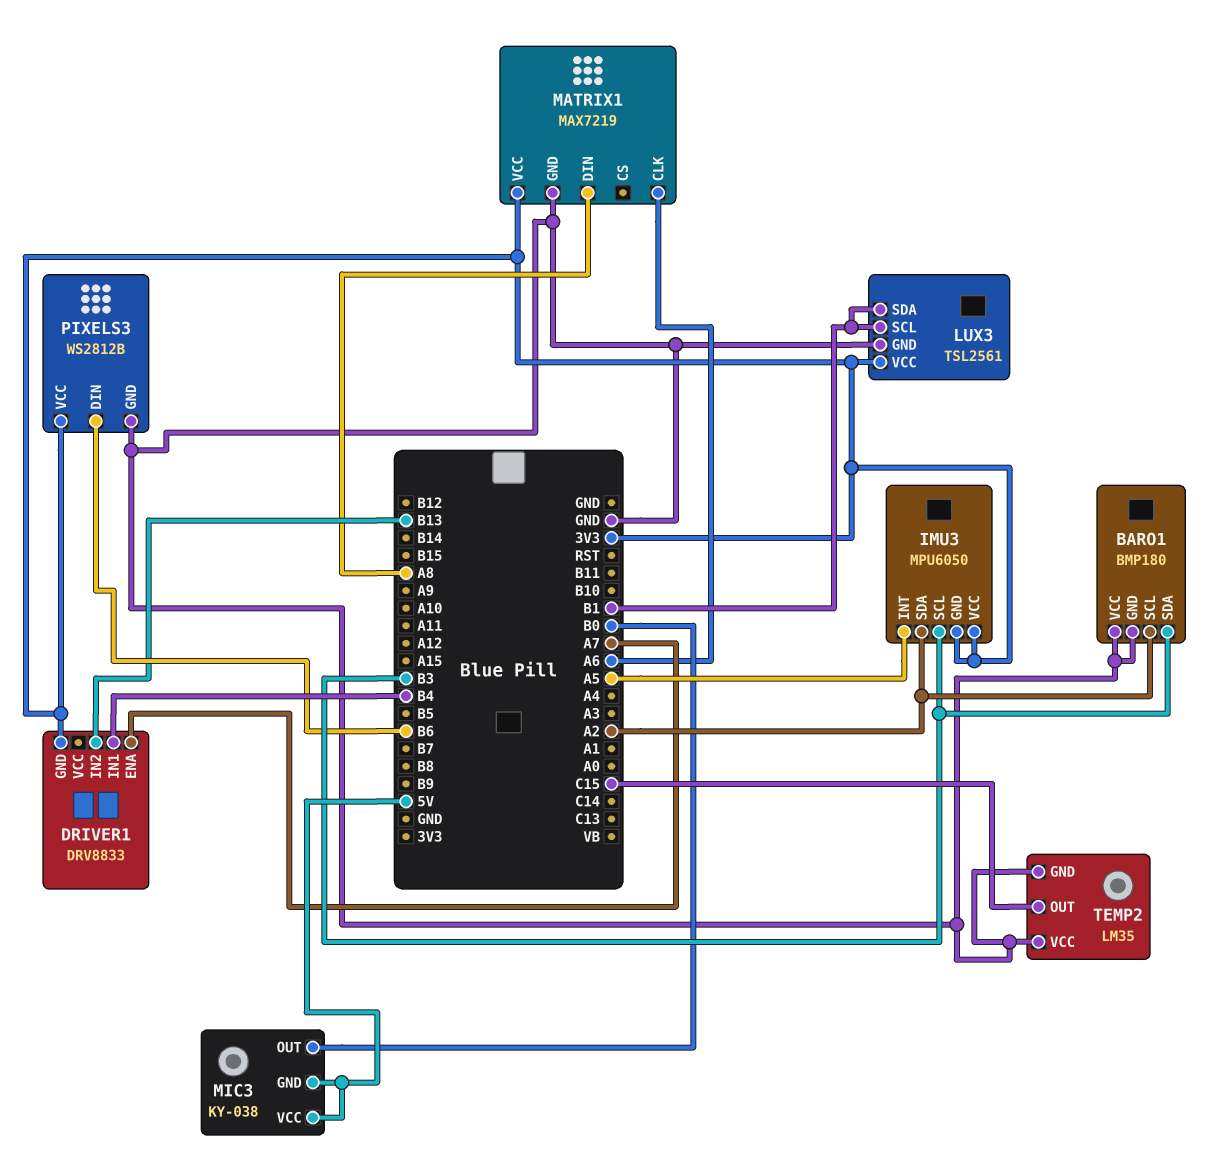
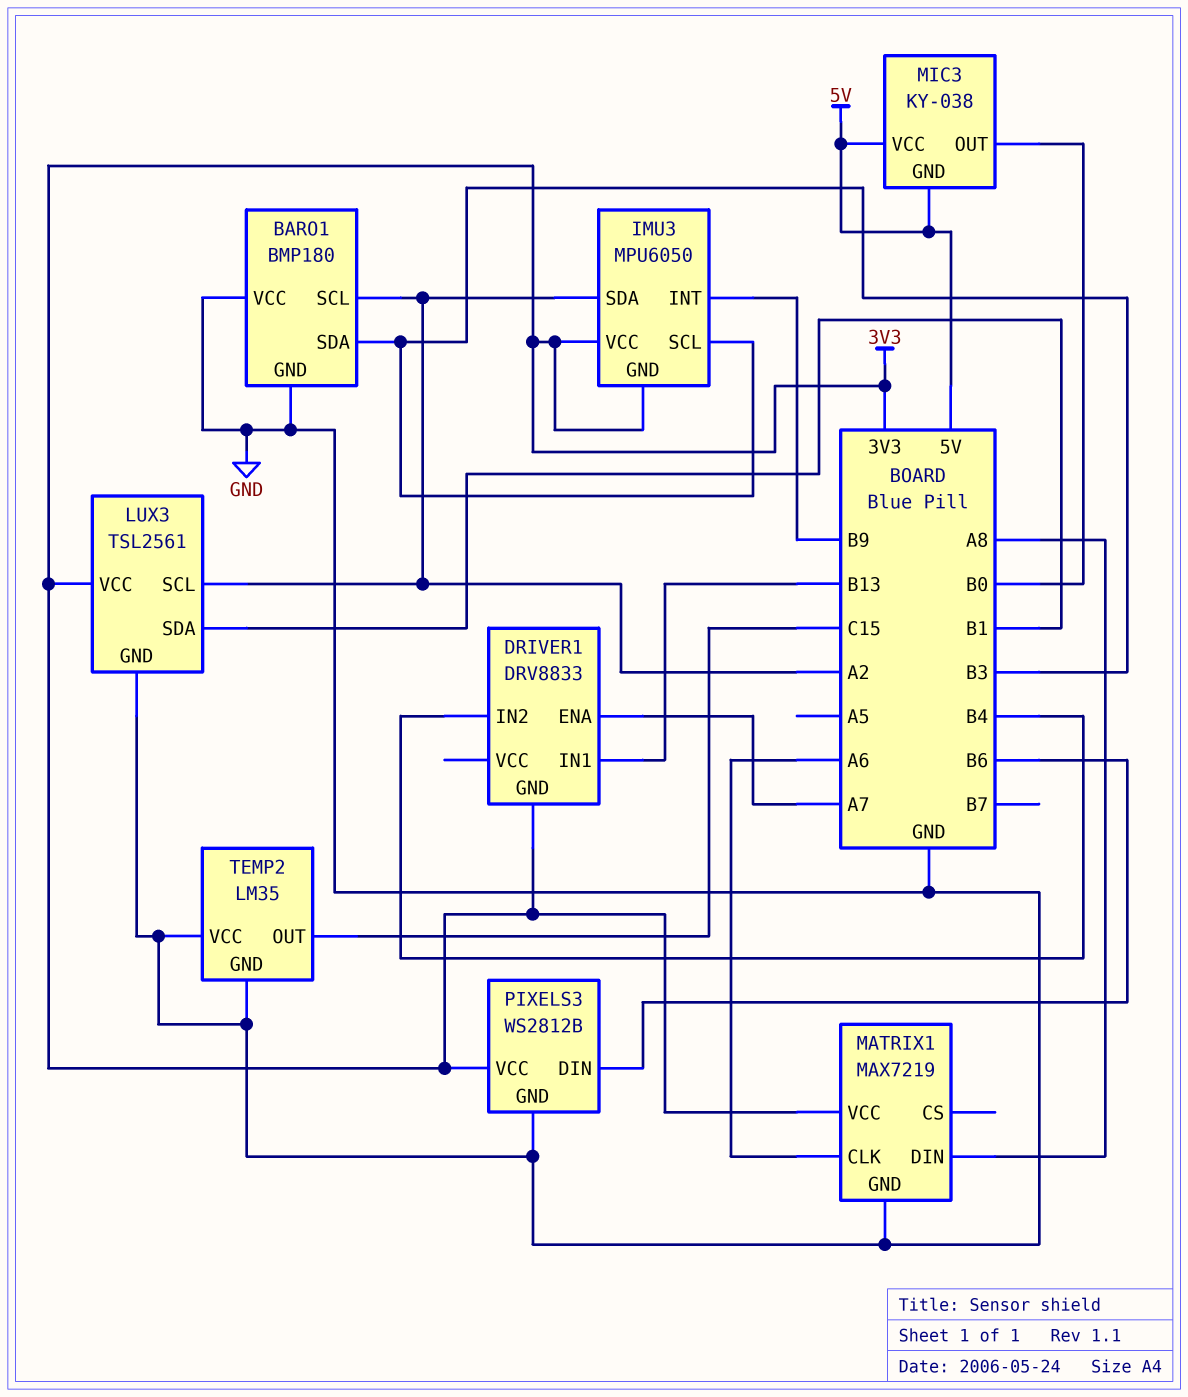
DRIVER1 pin IN1: B4 -> B13
DRIVER1 pin IN2: B13 -> B4
IMU3 pin INT: A5 -> B9
LUX3 pin SCL: B1 -> A2

